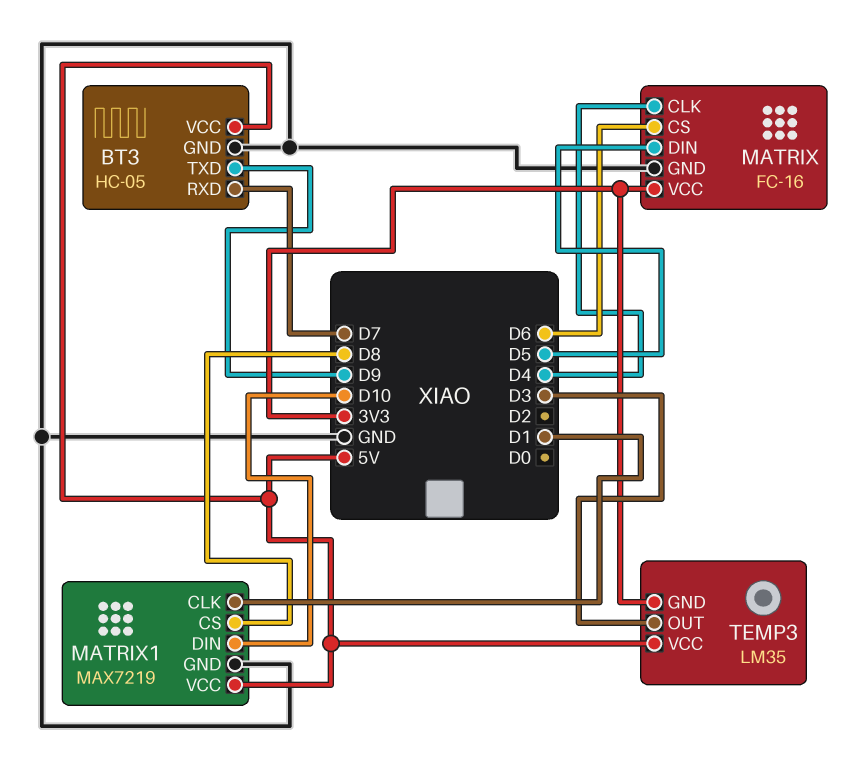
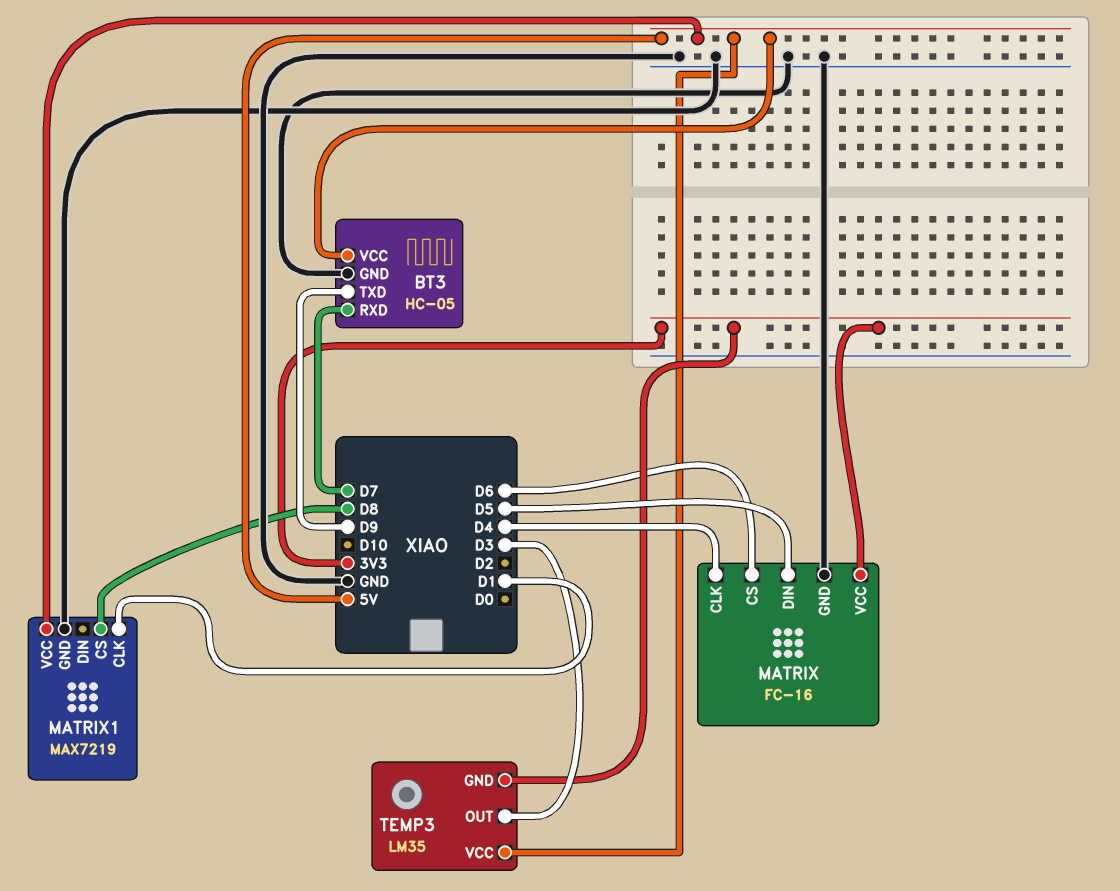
MATRIX1 pin DIN: D10 -> none

